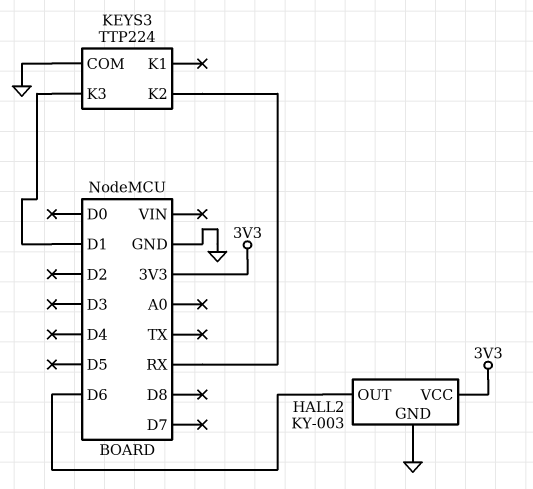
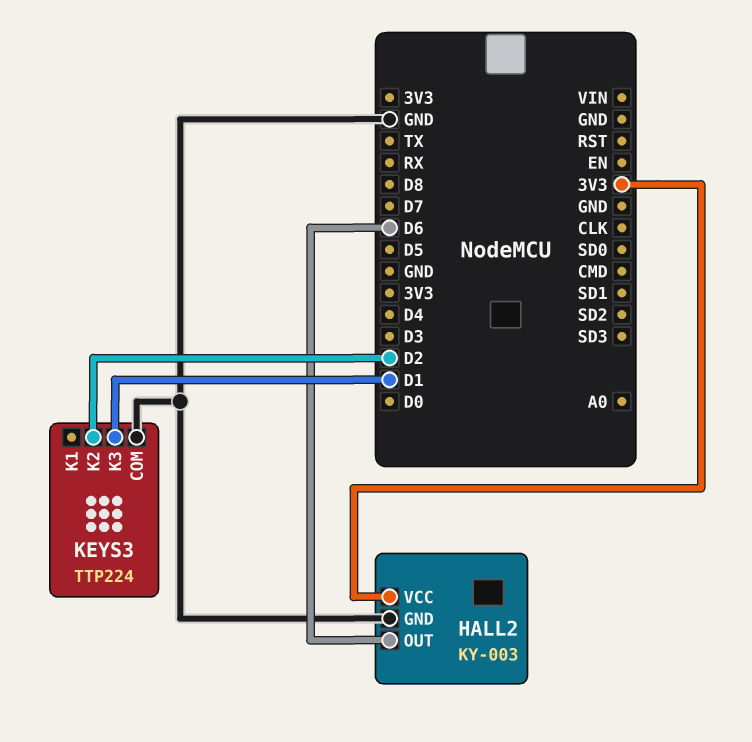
KEYS3 pin K2: RX -> D2

